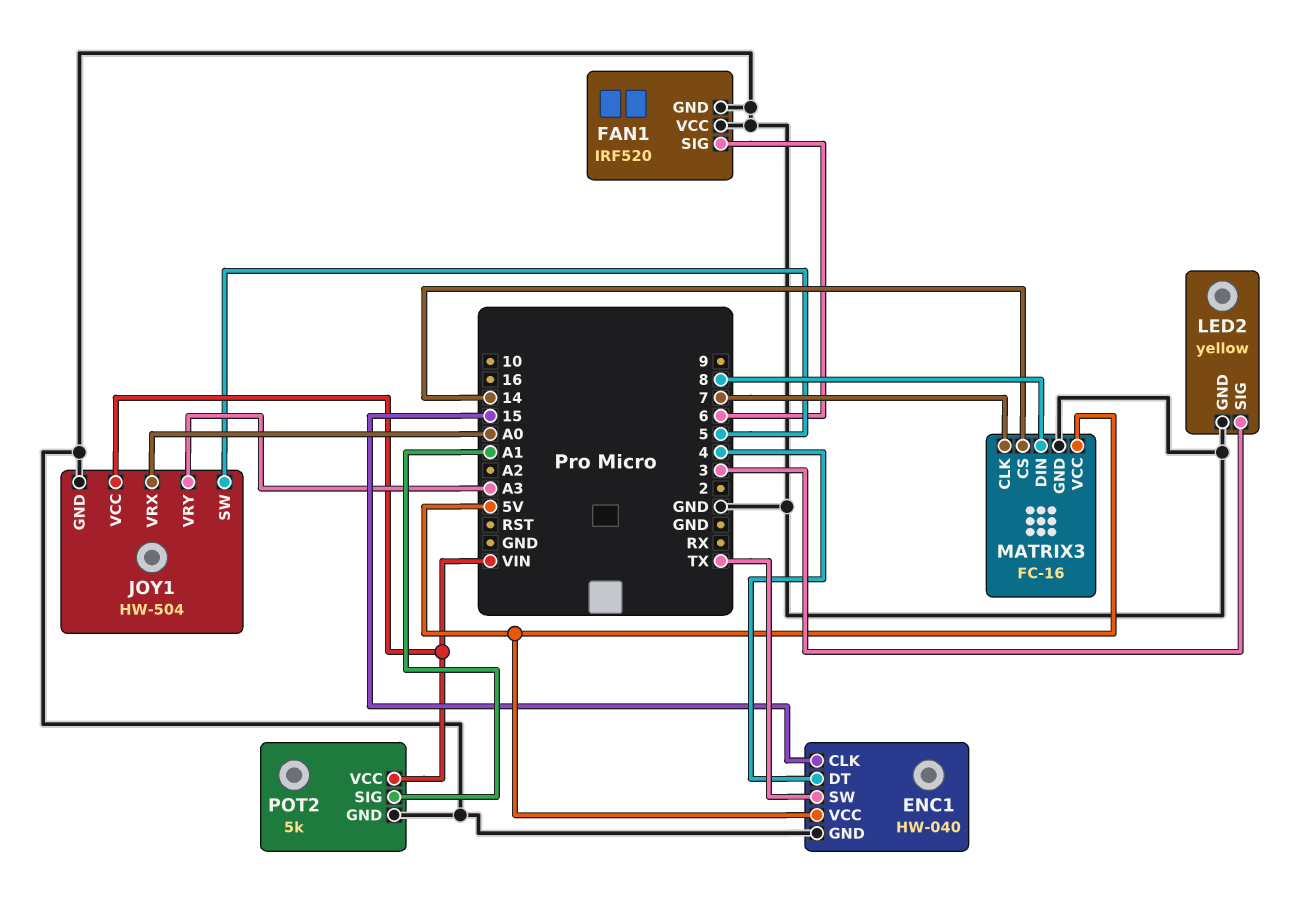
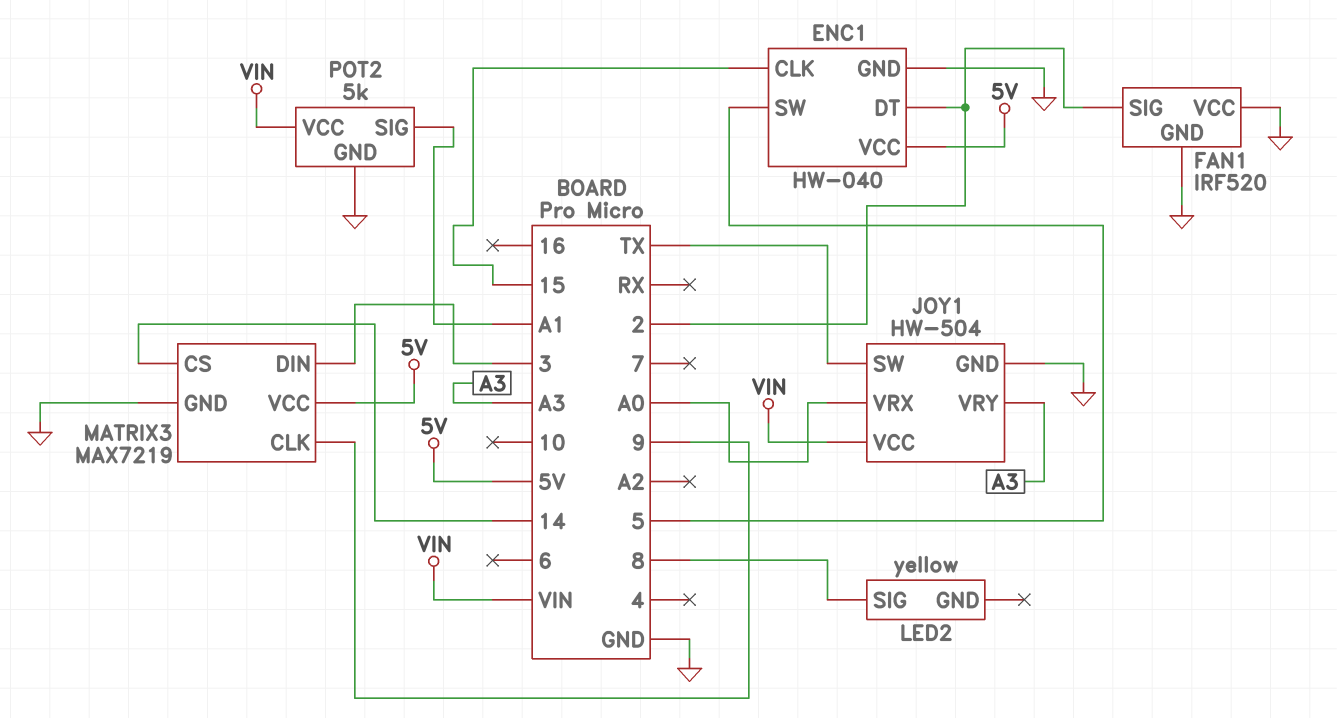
ENC1 pin DT: 4 -> 2
ENC1 pin SW: TX -> 5
FAN1 pin SIG: 6 -> 2
JOY1 pin SW: 5 -> TX
LED2 pin GND: GND -> none
LED2 pin SIG: 3 -> 8
MATRIX3: FC-16 -> MAX7219
MATRIX3 pin CLK: 7 -> 9
MATRIX3 pin DIN: 8 -> 3

